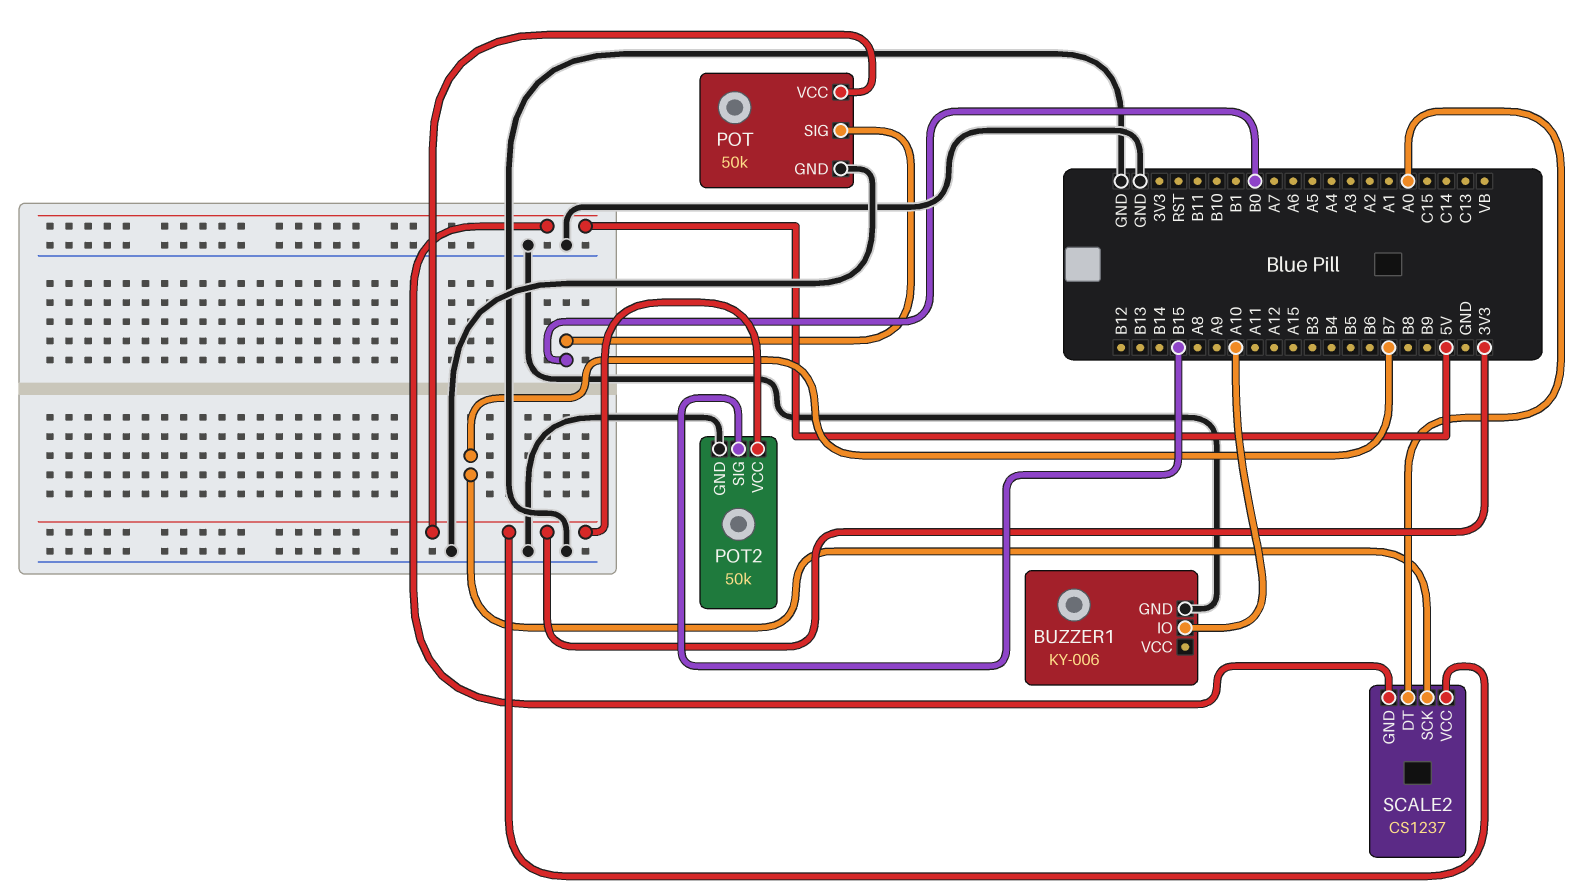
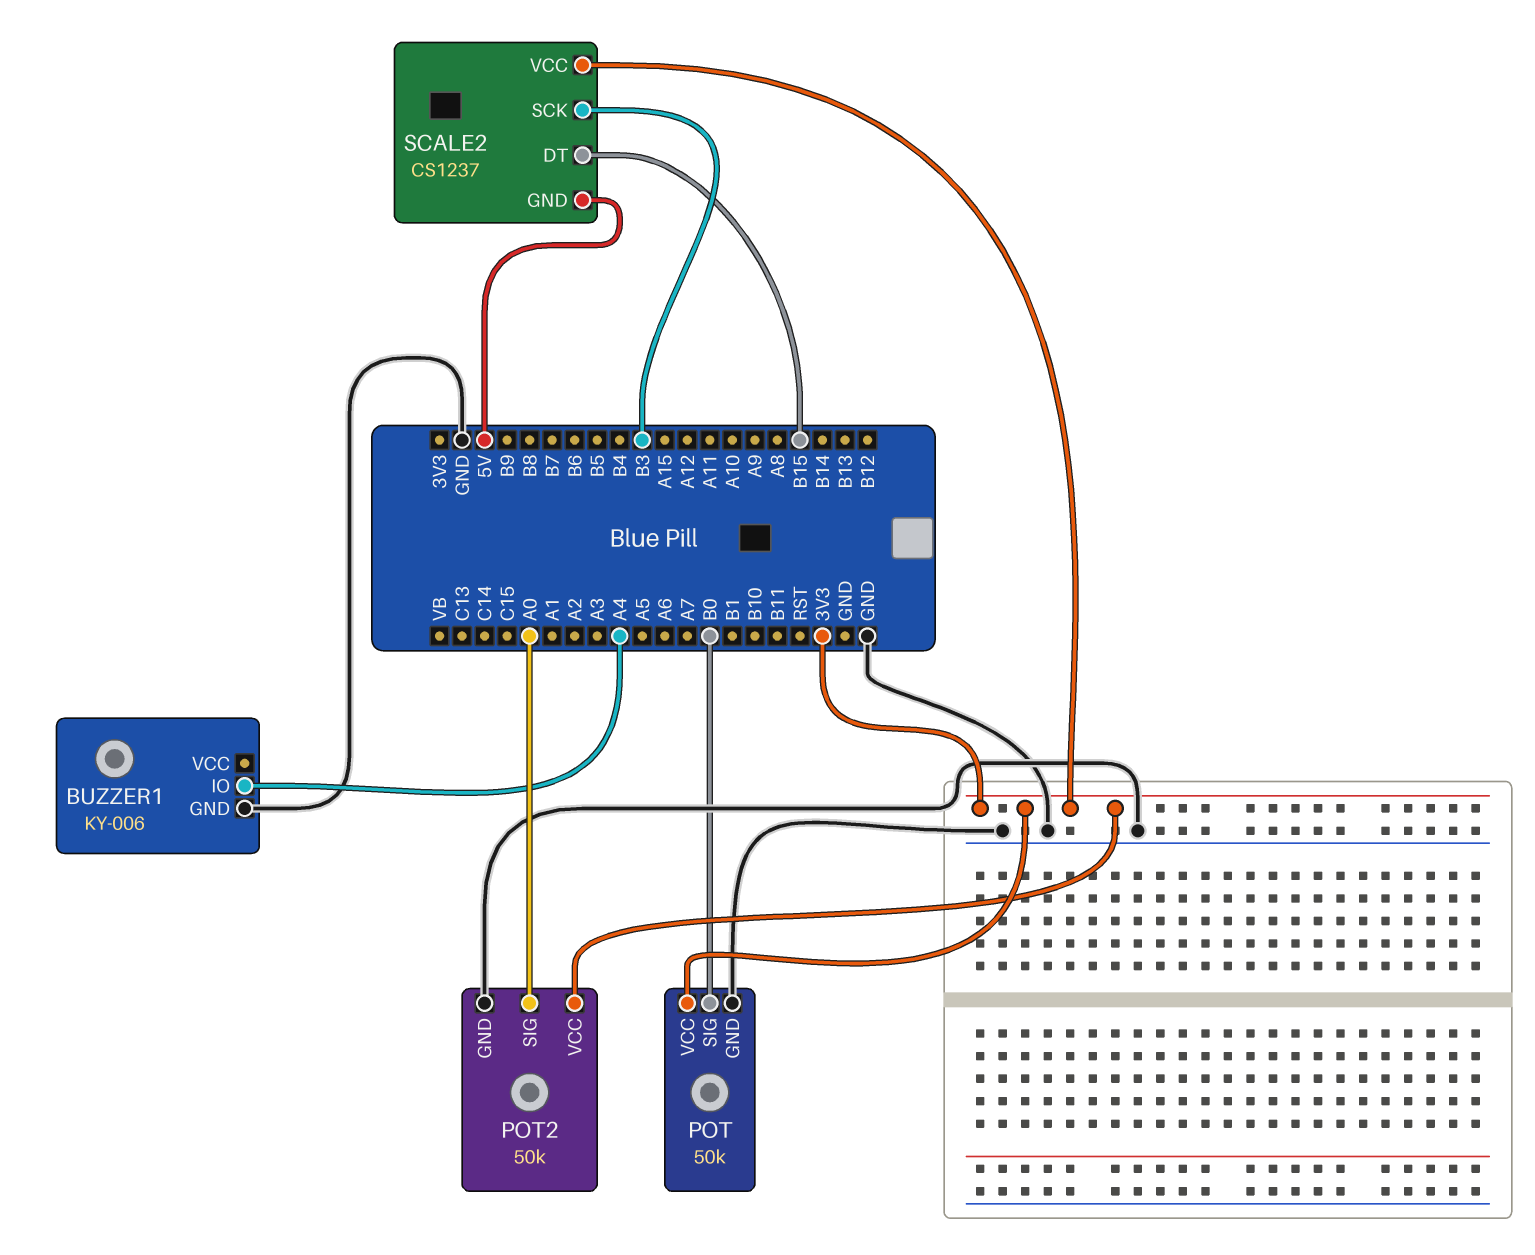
BUZZER1 pin IO: A10 -> A4
POT2 pin SIG: B15 -> A0
SCALE2 pin DT: A0 -> B15
SCALE2 pin SCK: B7 -> B3

